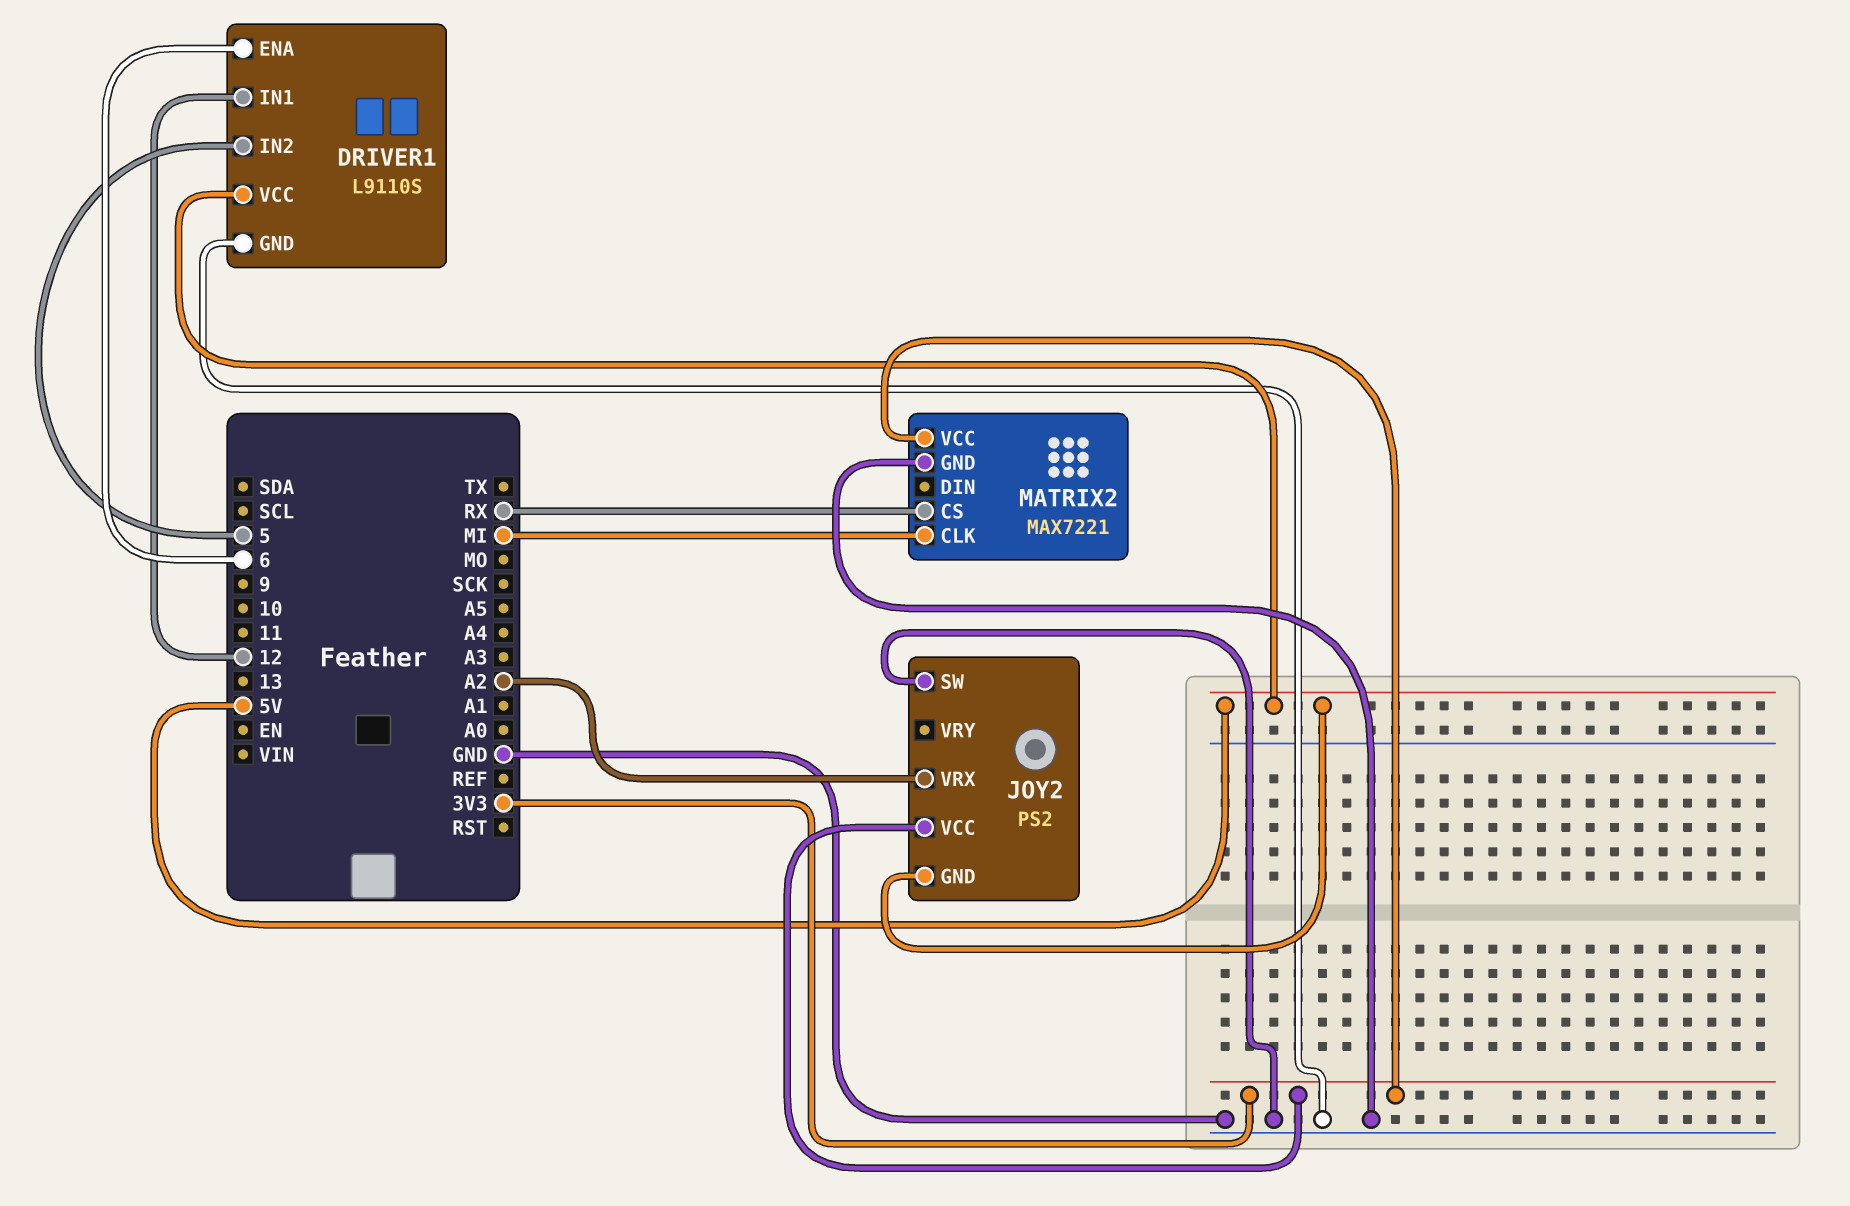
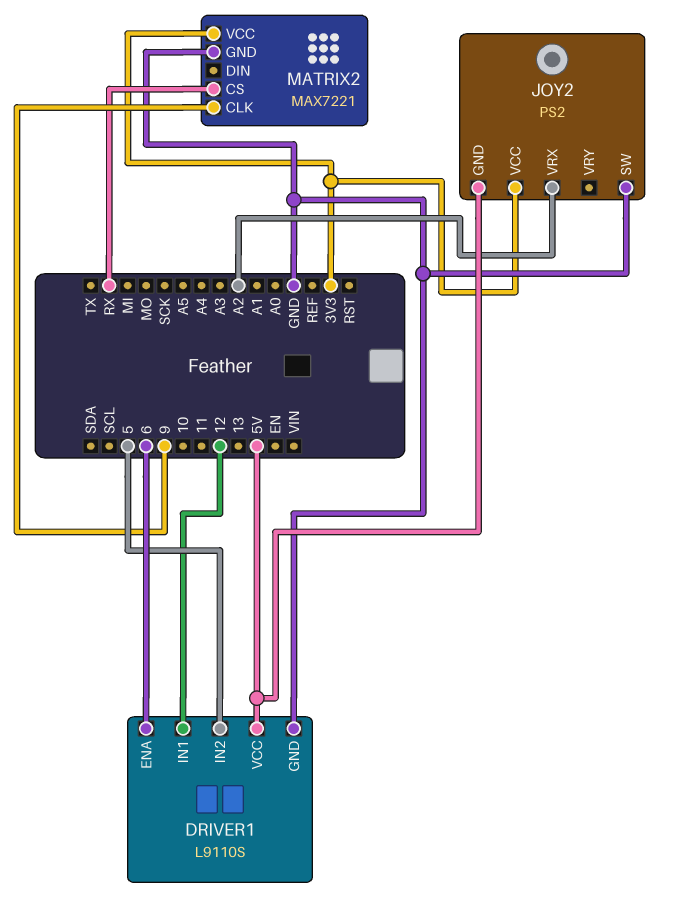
MATRIX2 pin CLK: MI -> 9

